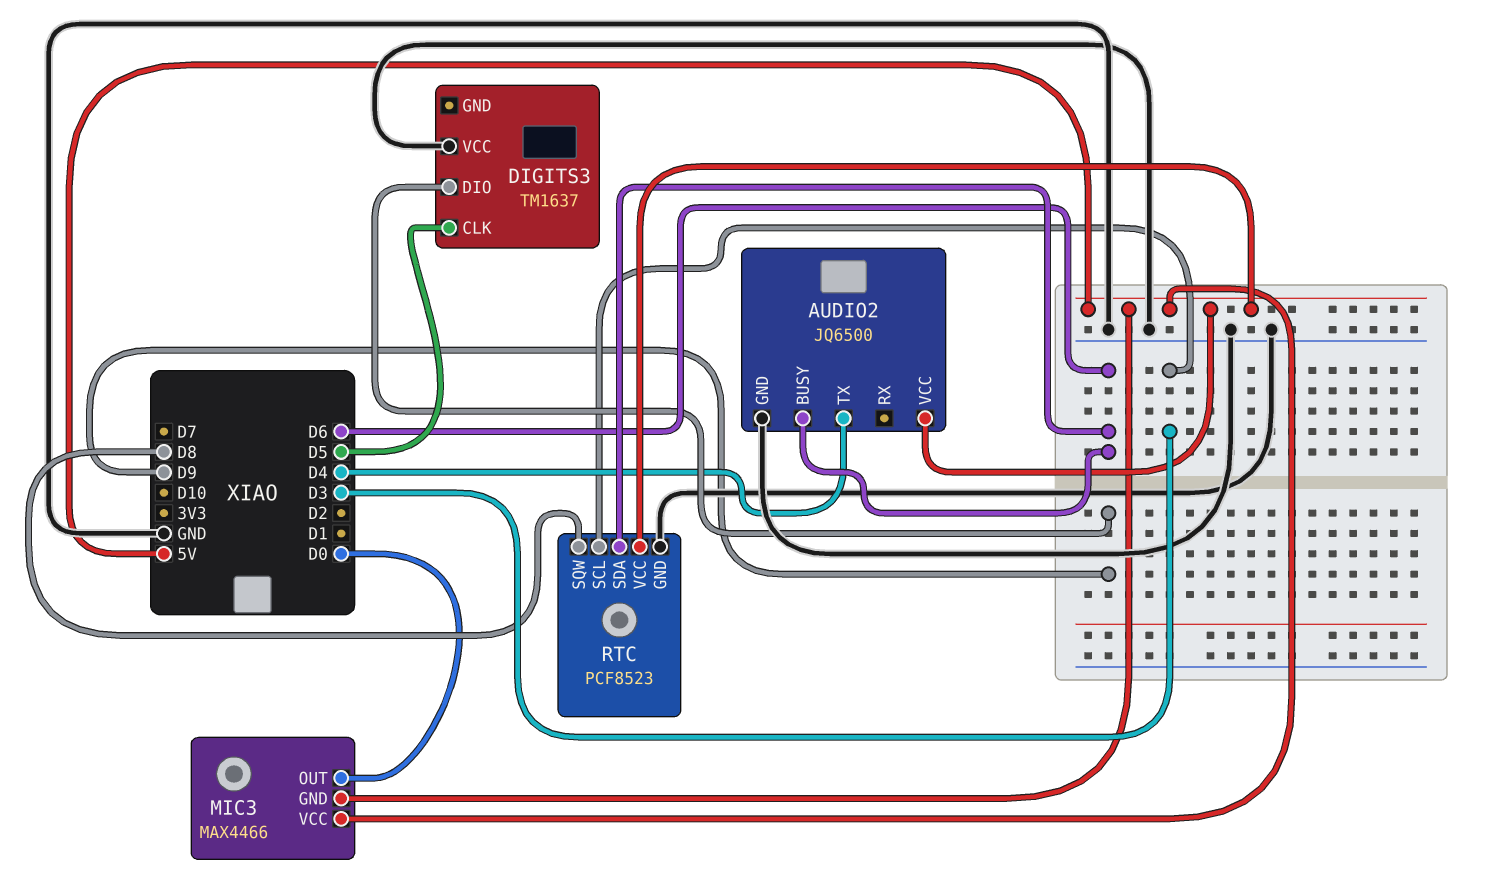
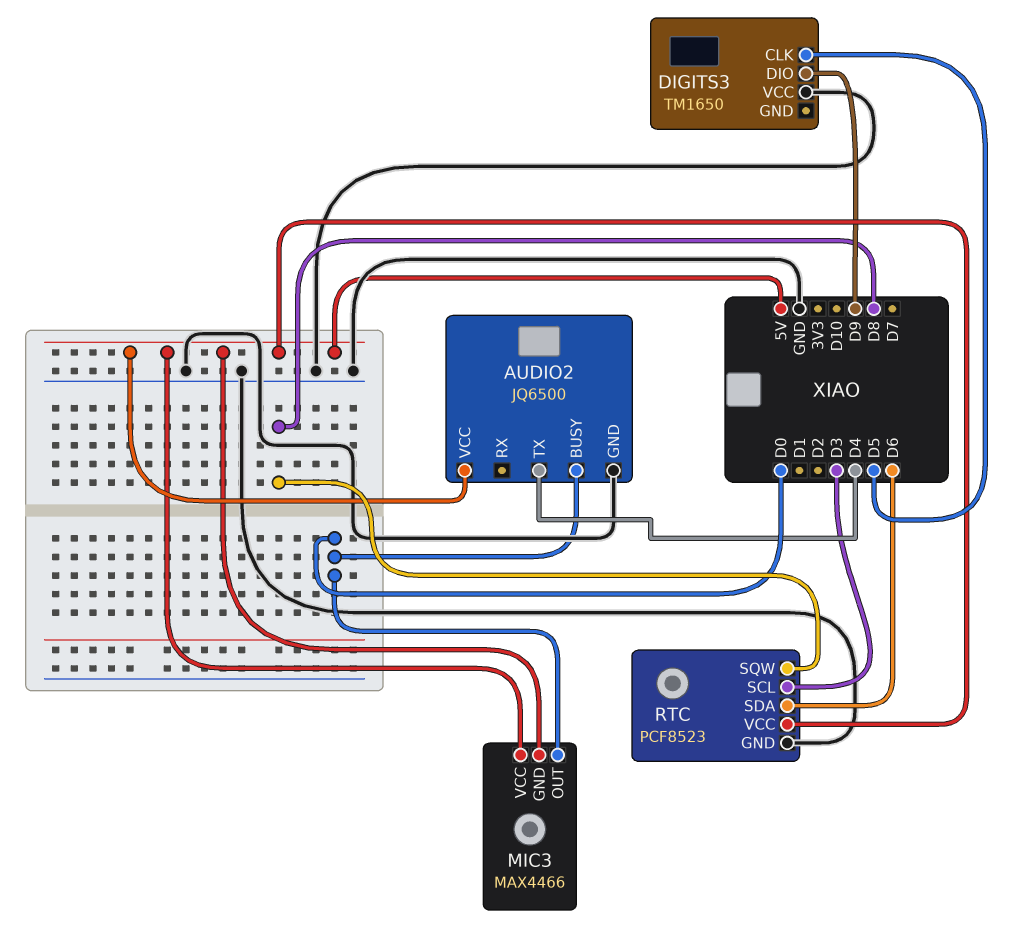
AUDIO2 pin BUSY: D6 -> D0
DIGITS3: TM1637 -> TM1650

